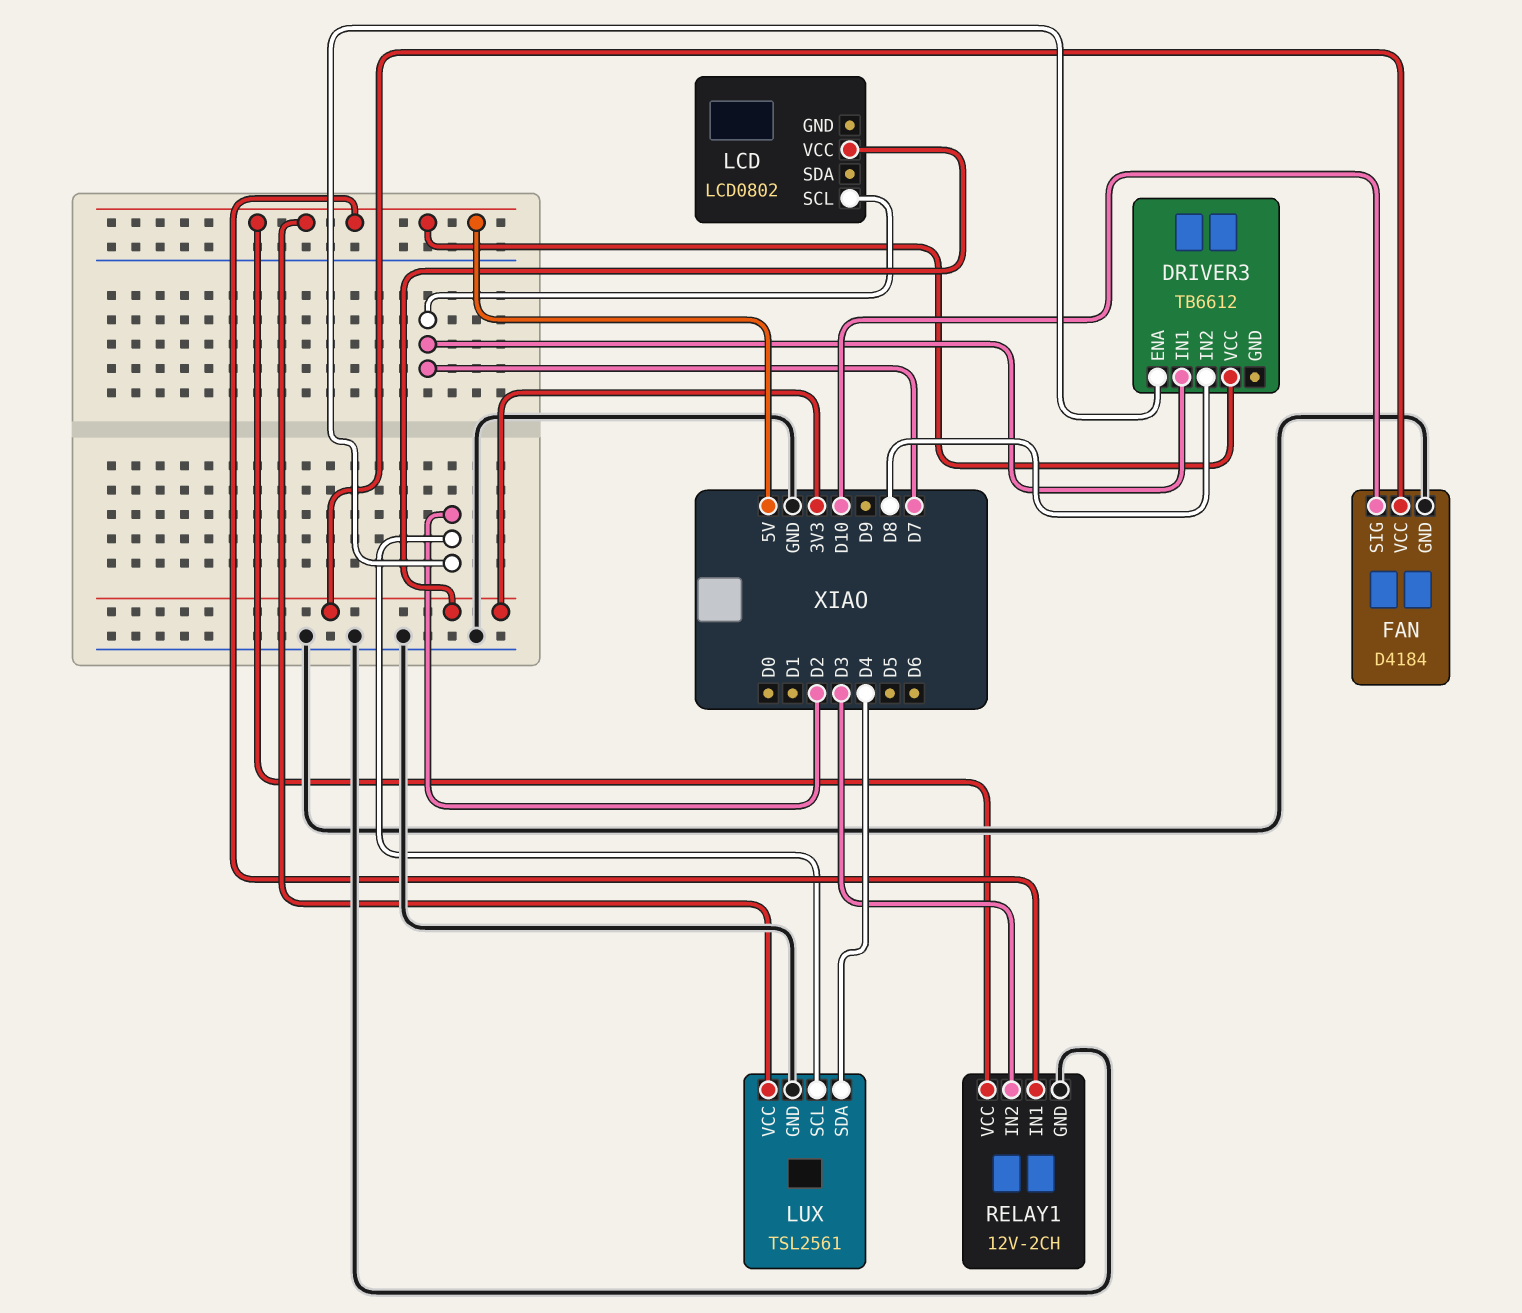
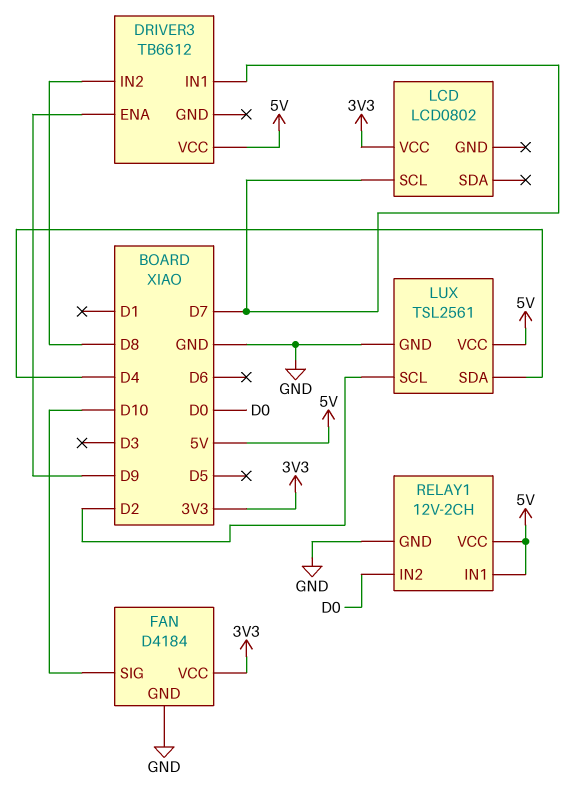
DRIVER3 pin ENA: D2 -> D9
RELAY1 pin IN2: D3 -> D0

